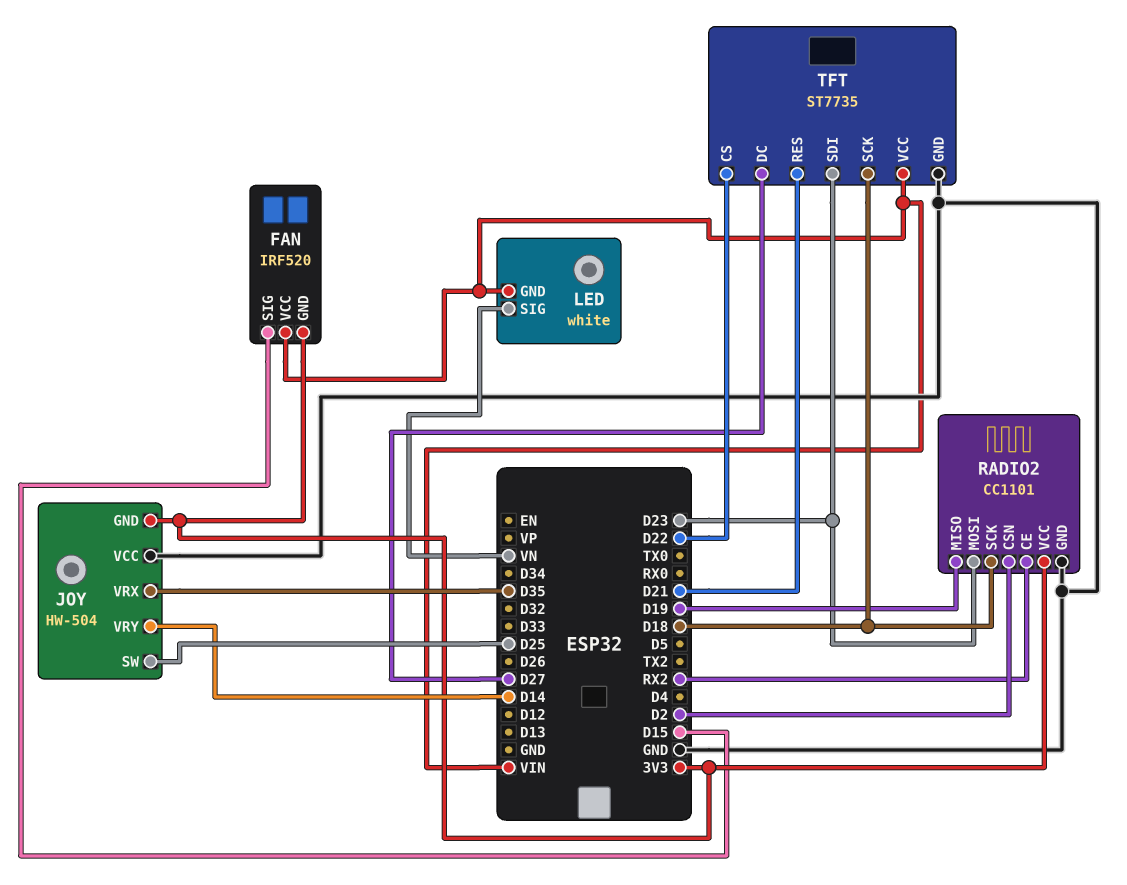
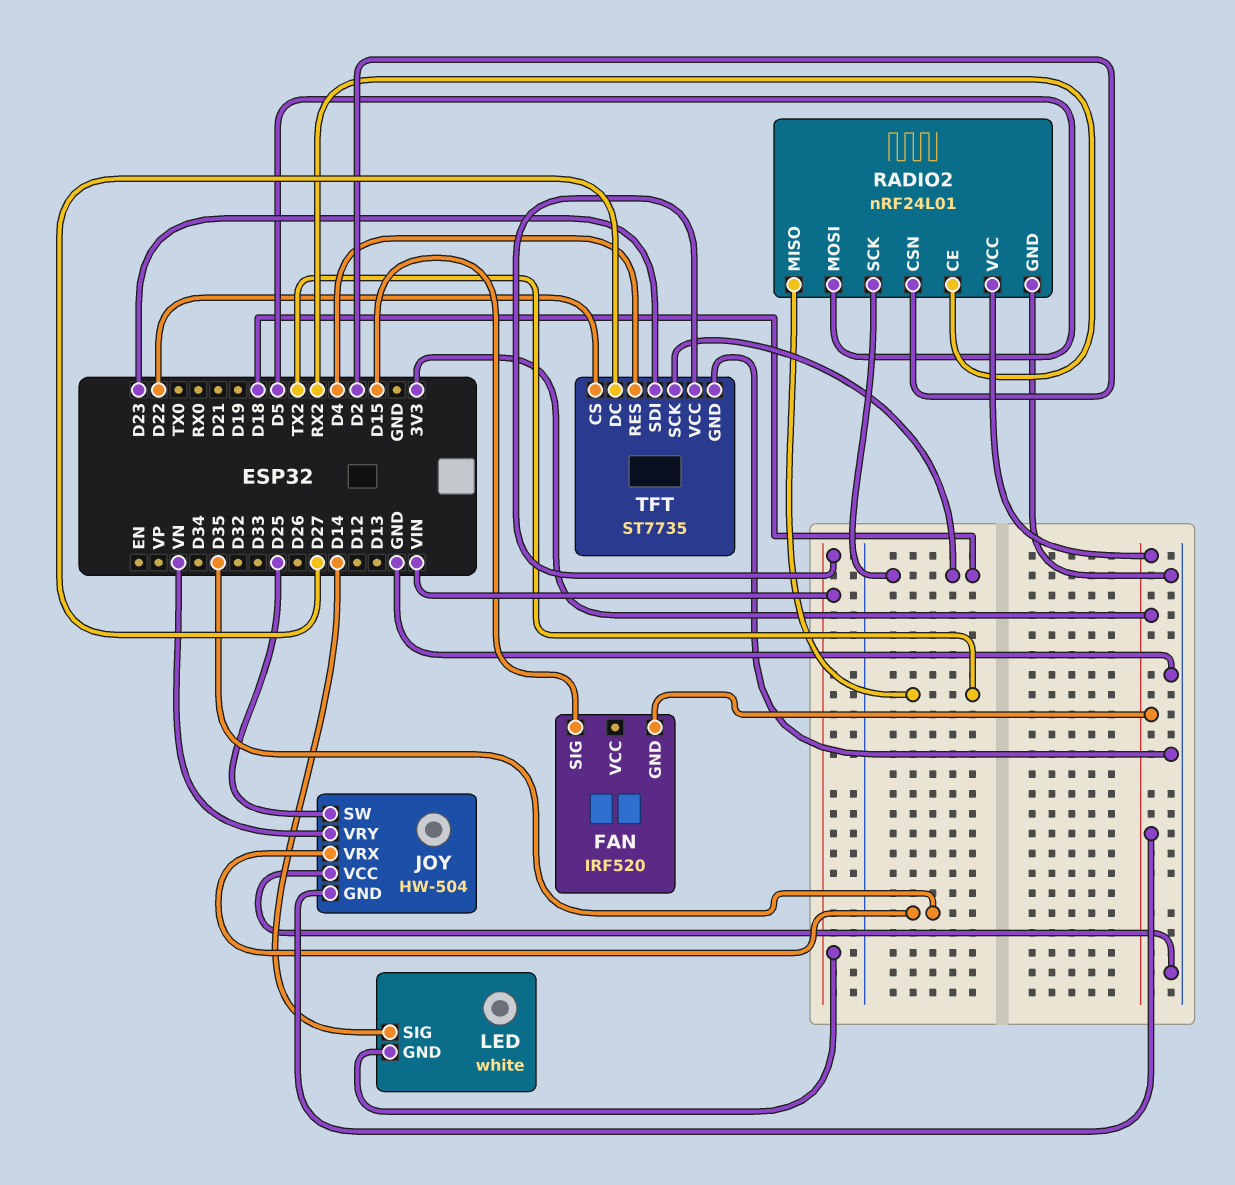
FAN pin VCC: VIN -> none
JOY pin VRY: D14 -> VN
LED pin SIG: VN -> D14
RADIO2: CC1101 -> nRF24L01
RADIO2 pin MISO: D19 -> TX2
RADIO2 pin MOSI: D23 -> D5
TFT pin RES: D21 -> D4

